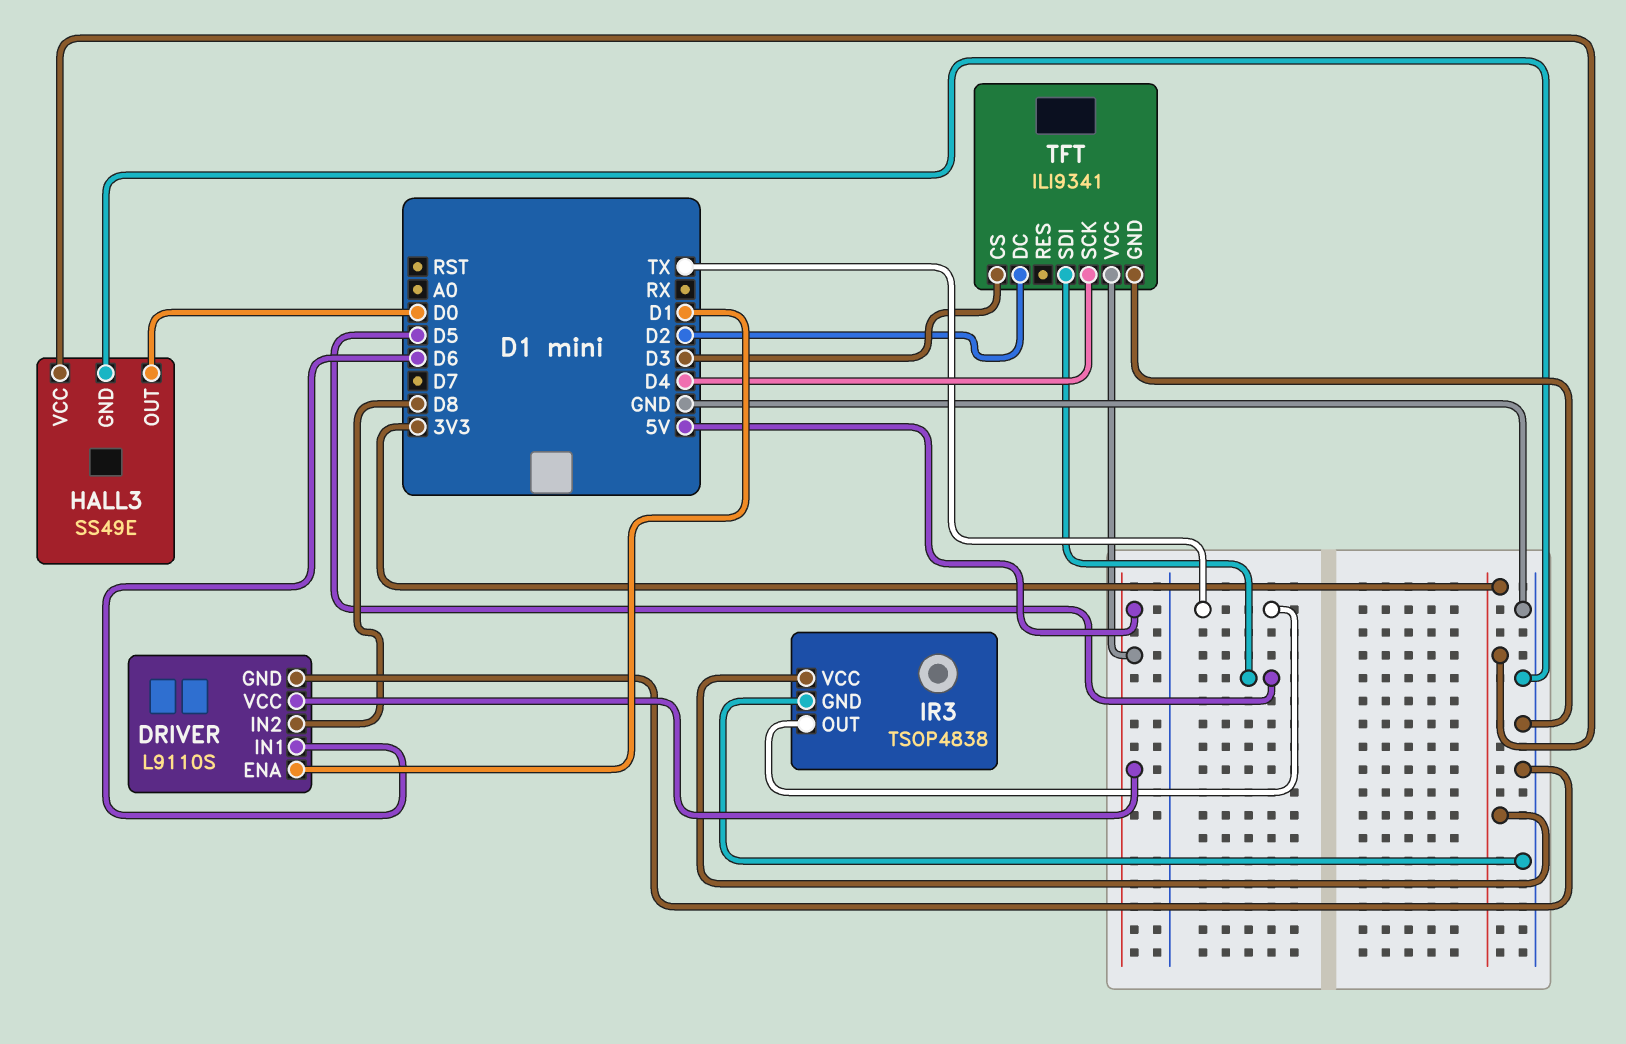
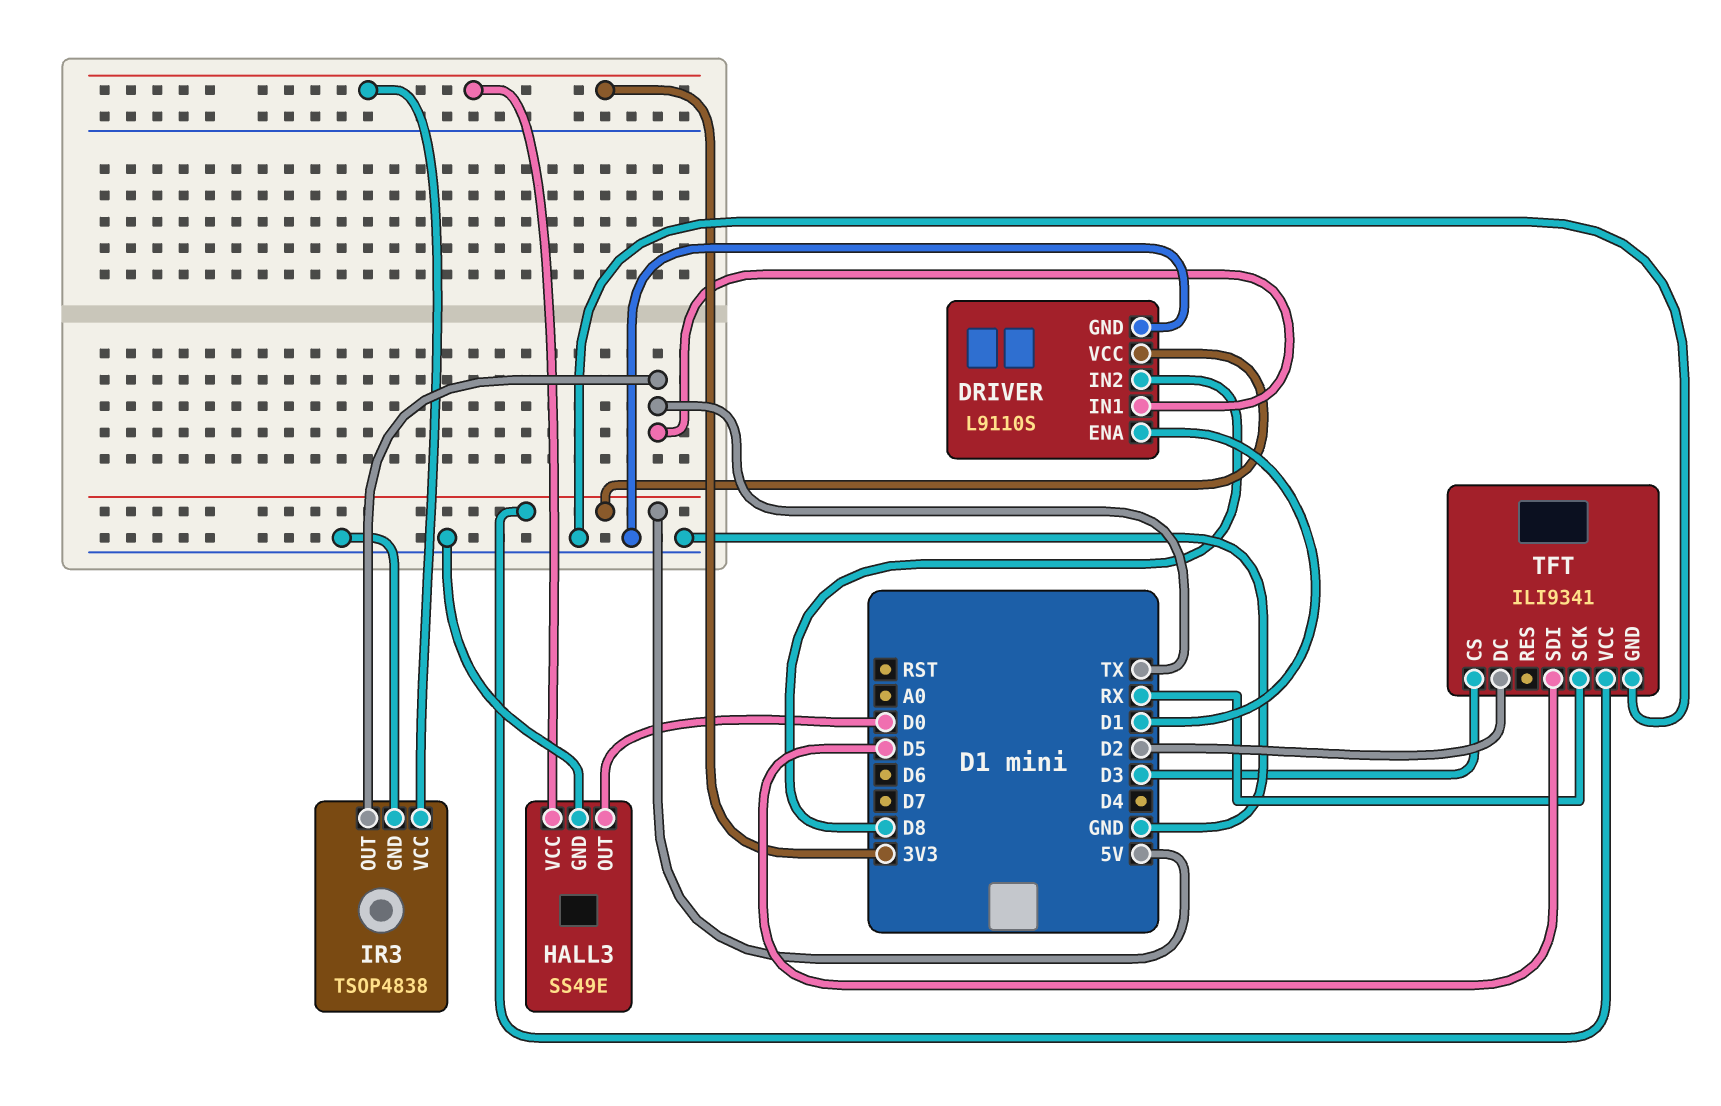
DRIVER pin IN1: D6 -> TX
TFT pin SCK: D4 -> RX

